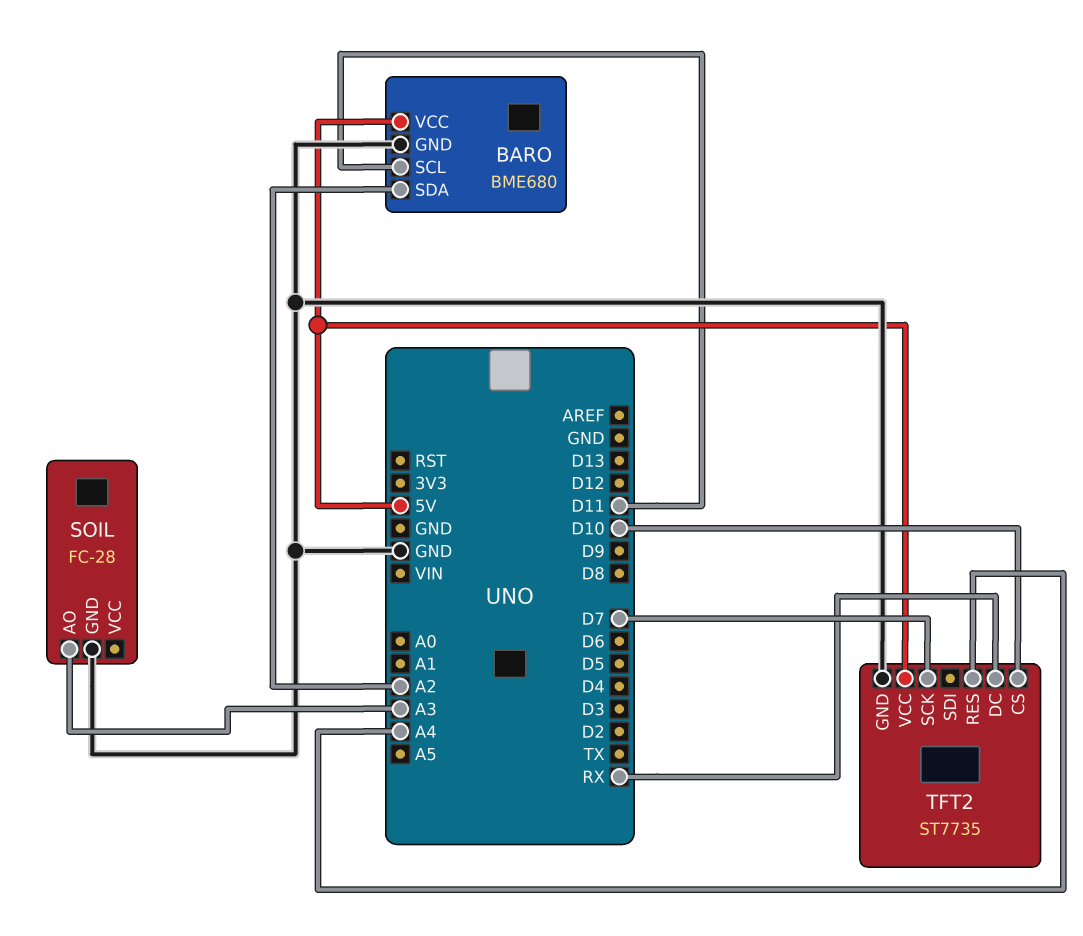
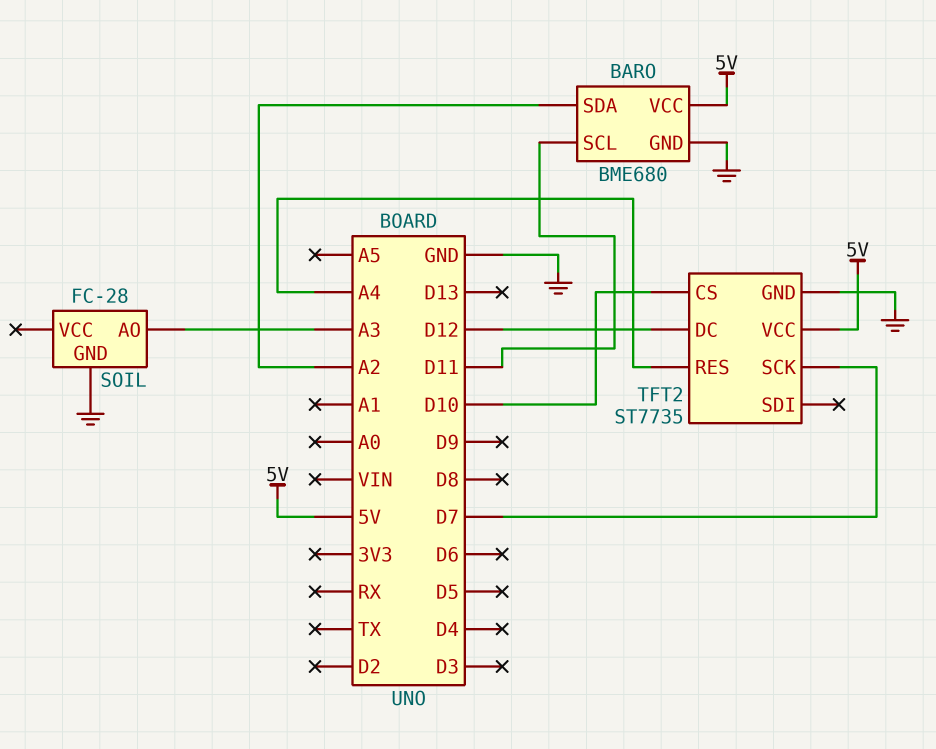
TFT2 pin DC: RX -> D12

